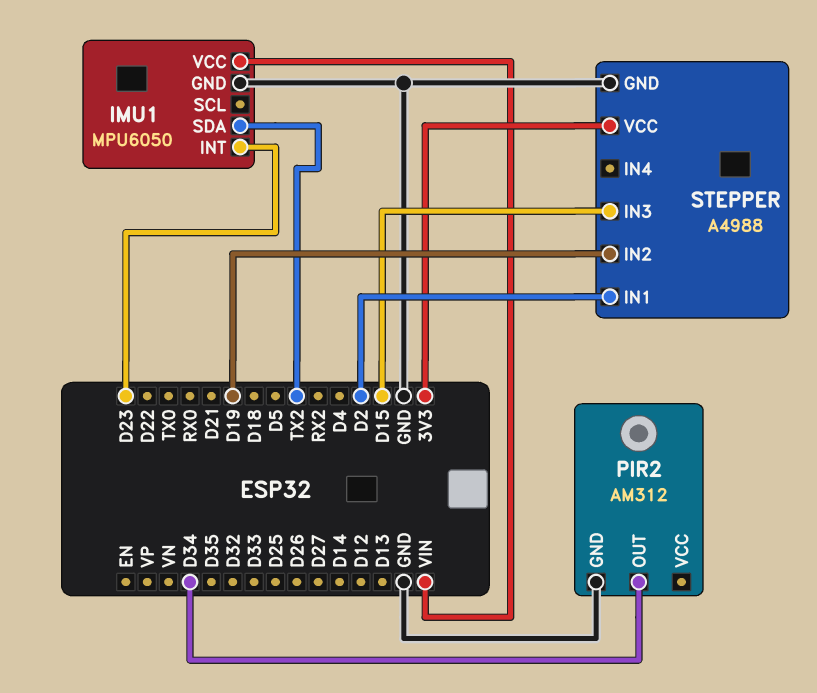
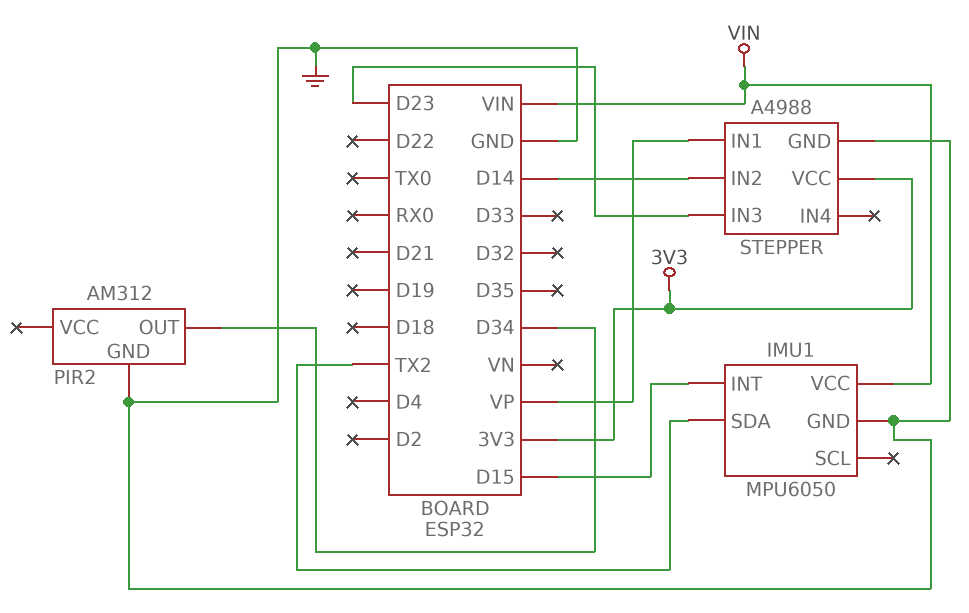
IMU1 pin INT: D23 -> D15
STEPPER pin IN1: D2 -> VP
STEPPER pin IN2: D19 -> D14
STEPPER pin IN3: D15 -> D23

